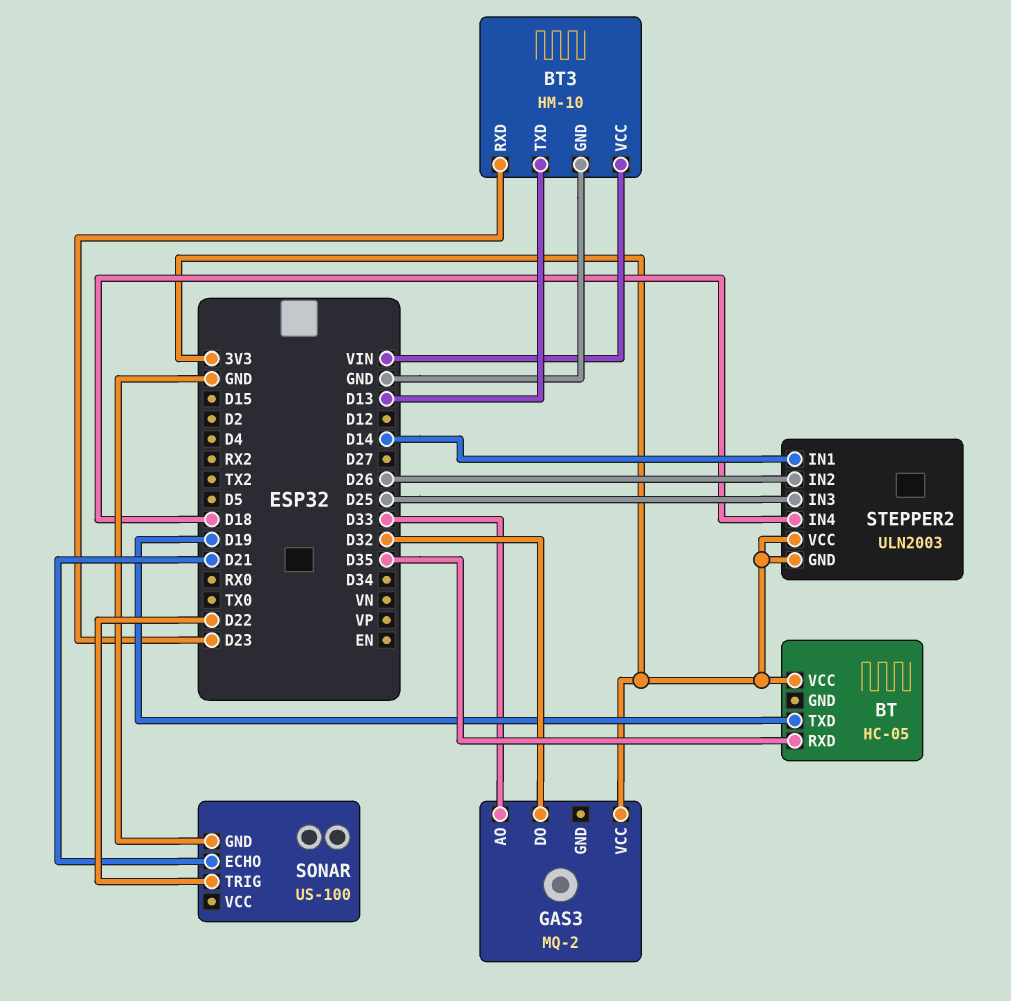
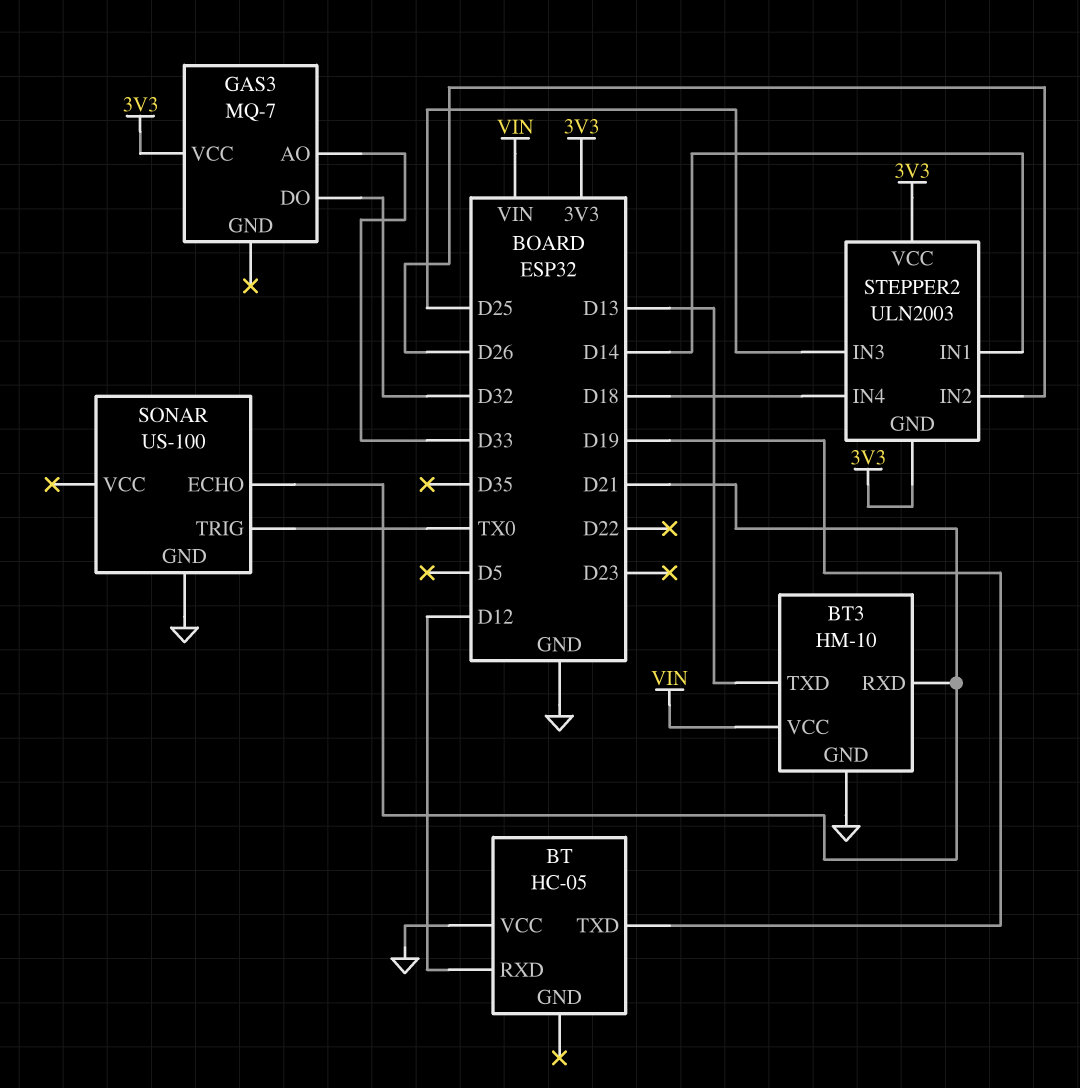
BT pin RXD: D35 -> D12
BT pin VCC: 3V3 -> GND
BT3 pin RXD: D23 -> D21
GAS3: MQ-2 -> MQ-7
SONAR pin TRIG: D22 -> TX0

